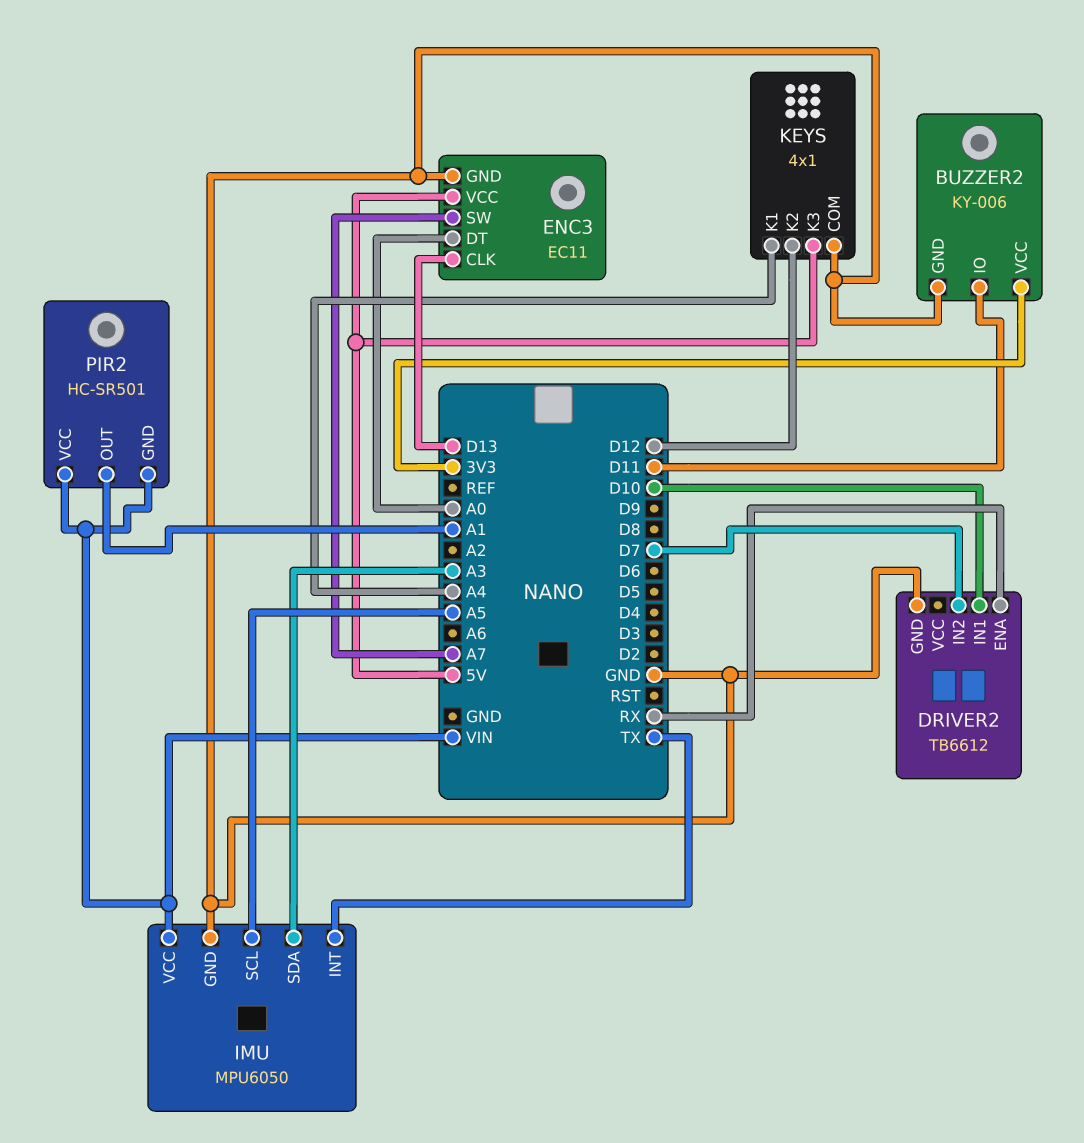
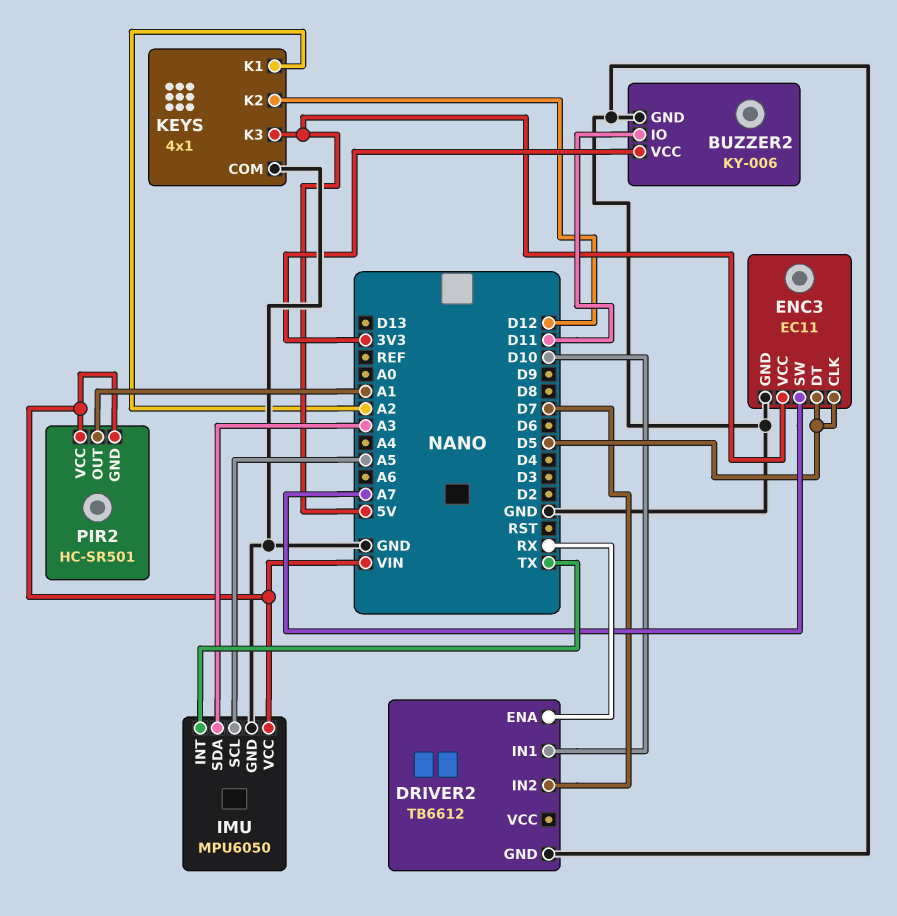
ENC3 pin CLK: D13 -> D5
ENC3 pin DT: A0 -> D5
KEYS pin K1: A4 -> A2

